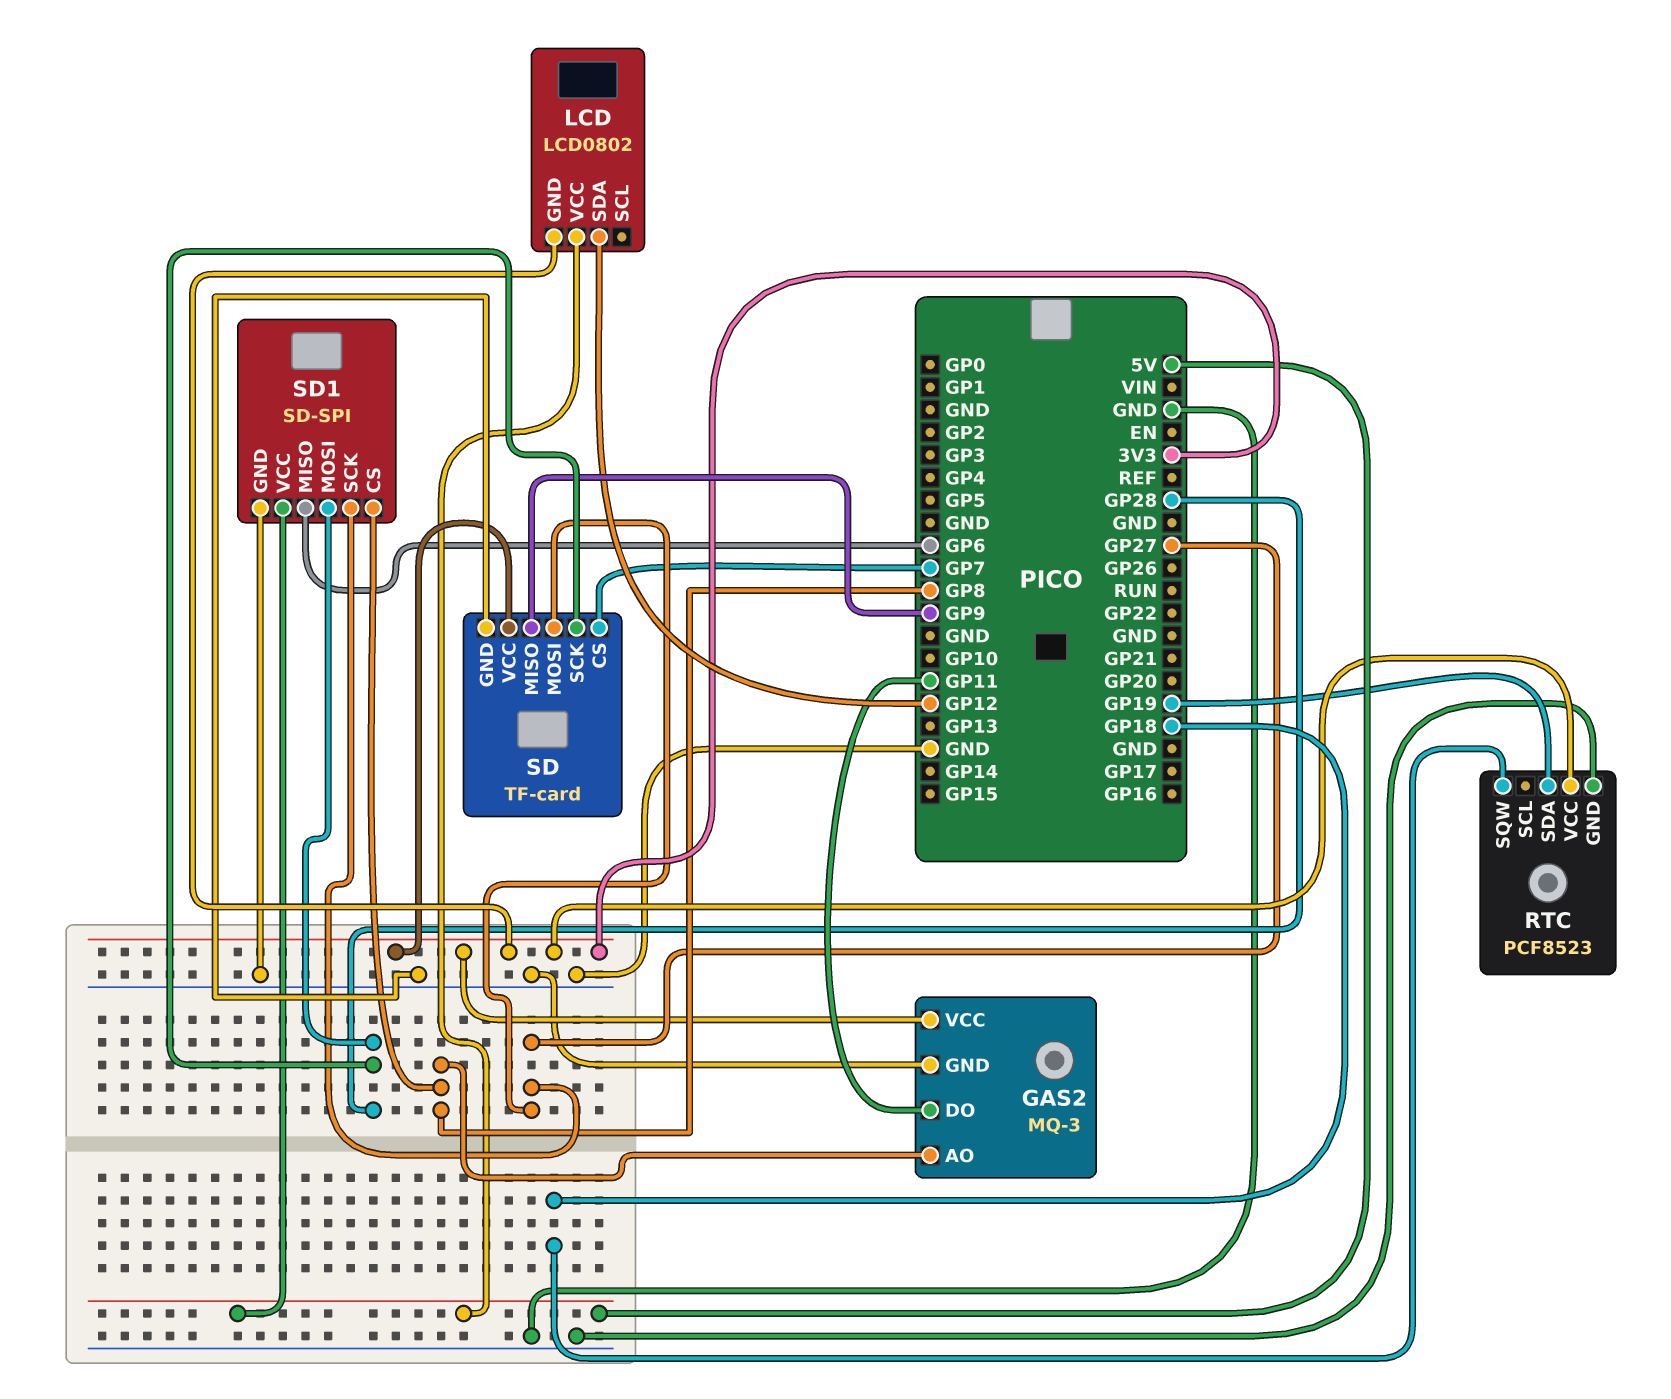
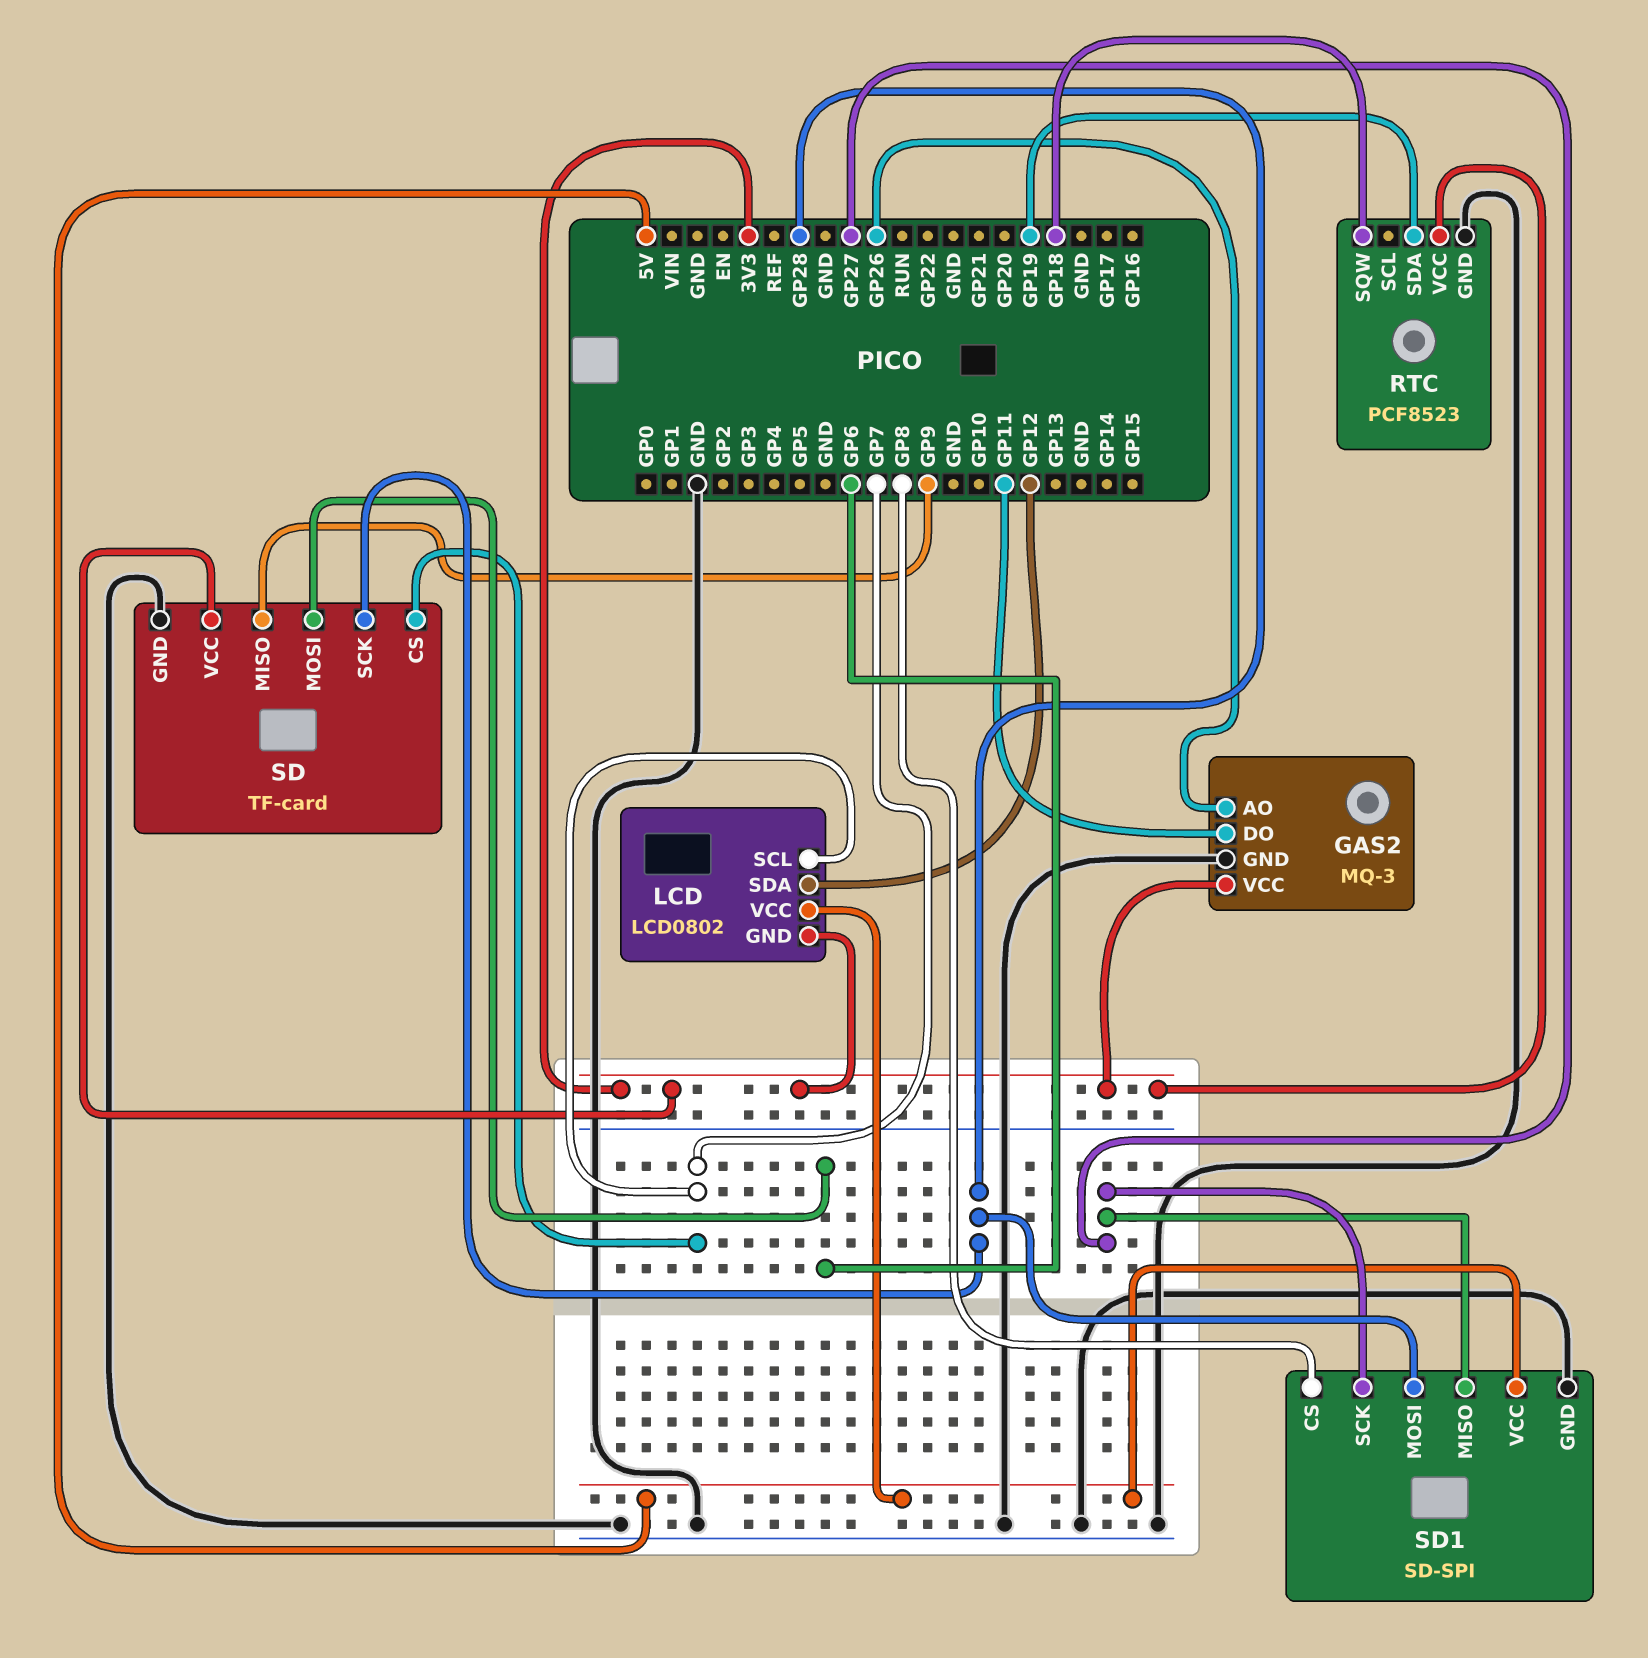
GAS2 pin AO: GP8 -> GP26
LCD pin SCL: none -> GP7
SD pin MOSI: GP27 -> GP6
SD1 pin MISO: GP6 -> GP27

